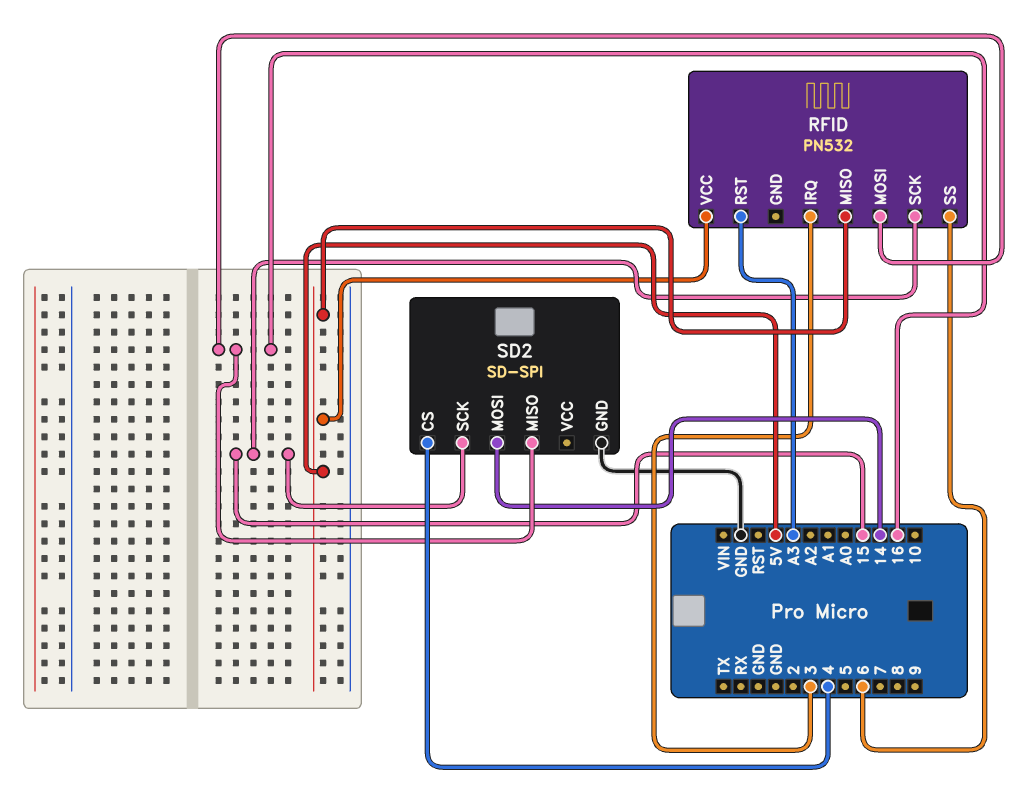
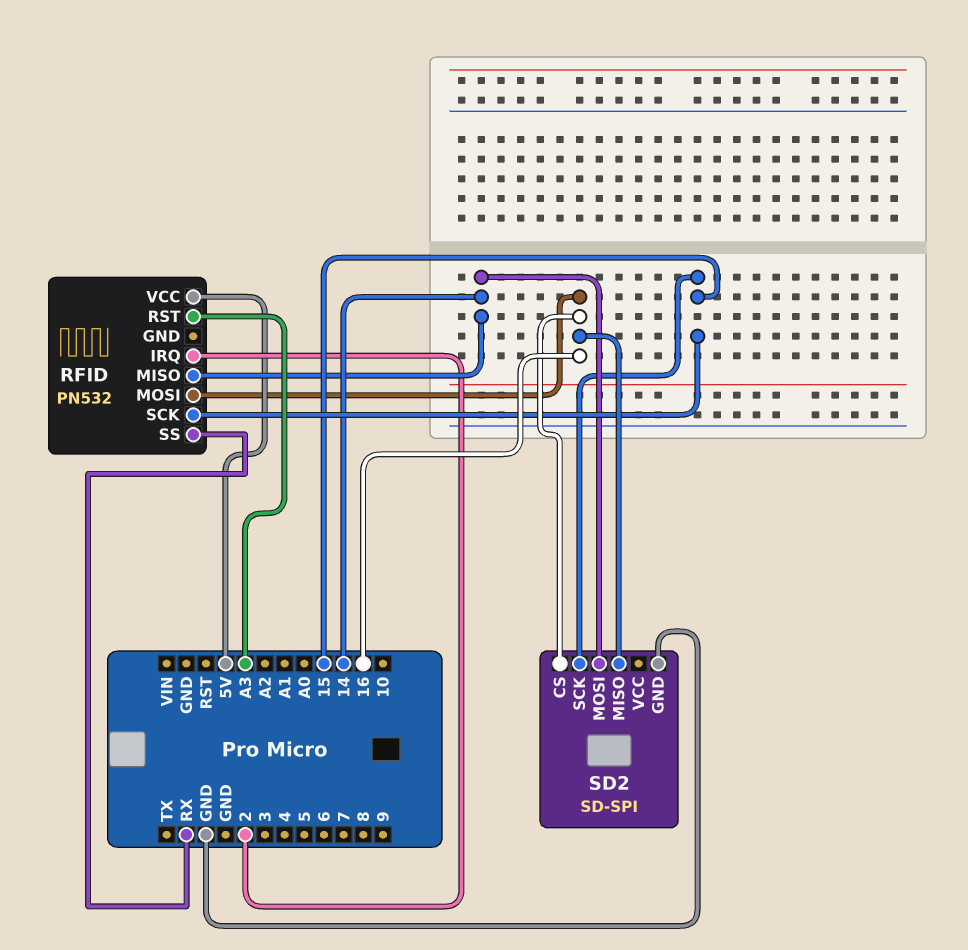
RFID pin IRQ: 3 -> 2
RFID pin MISO: 5V -> 14
RFID pin SS: 6 -> RX
SD2 pin CS: 4 -> 16

